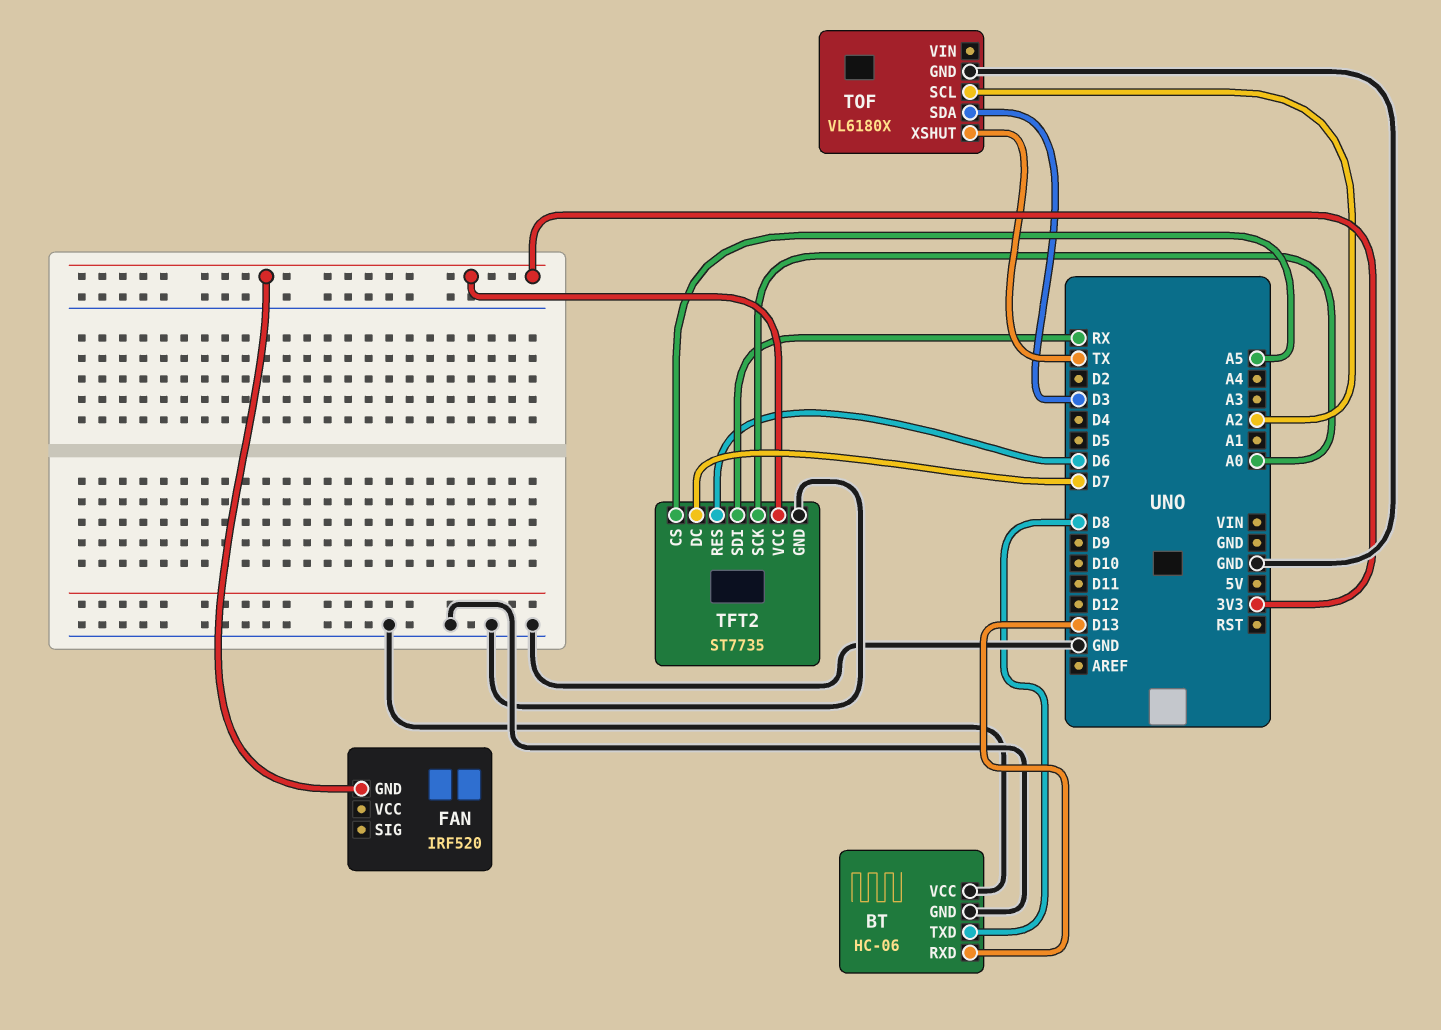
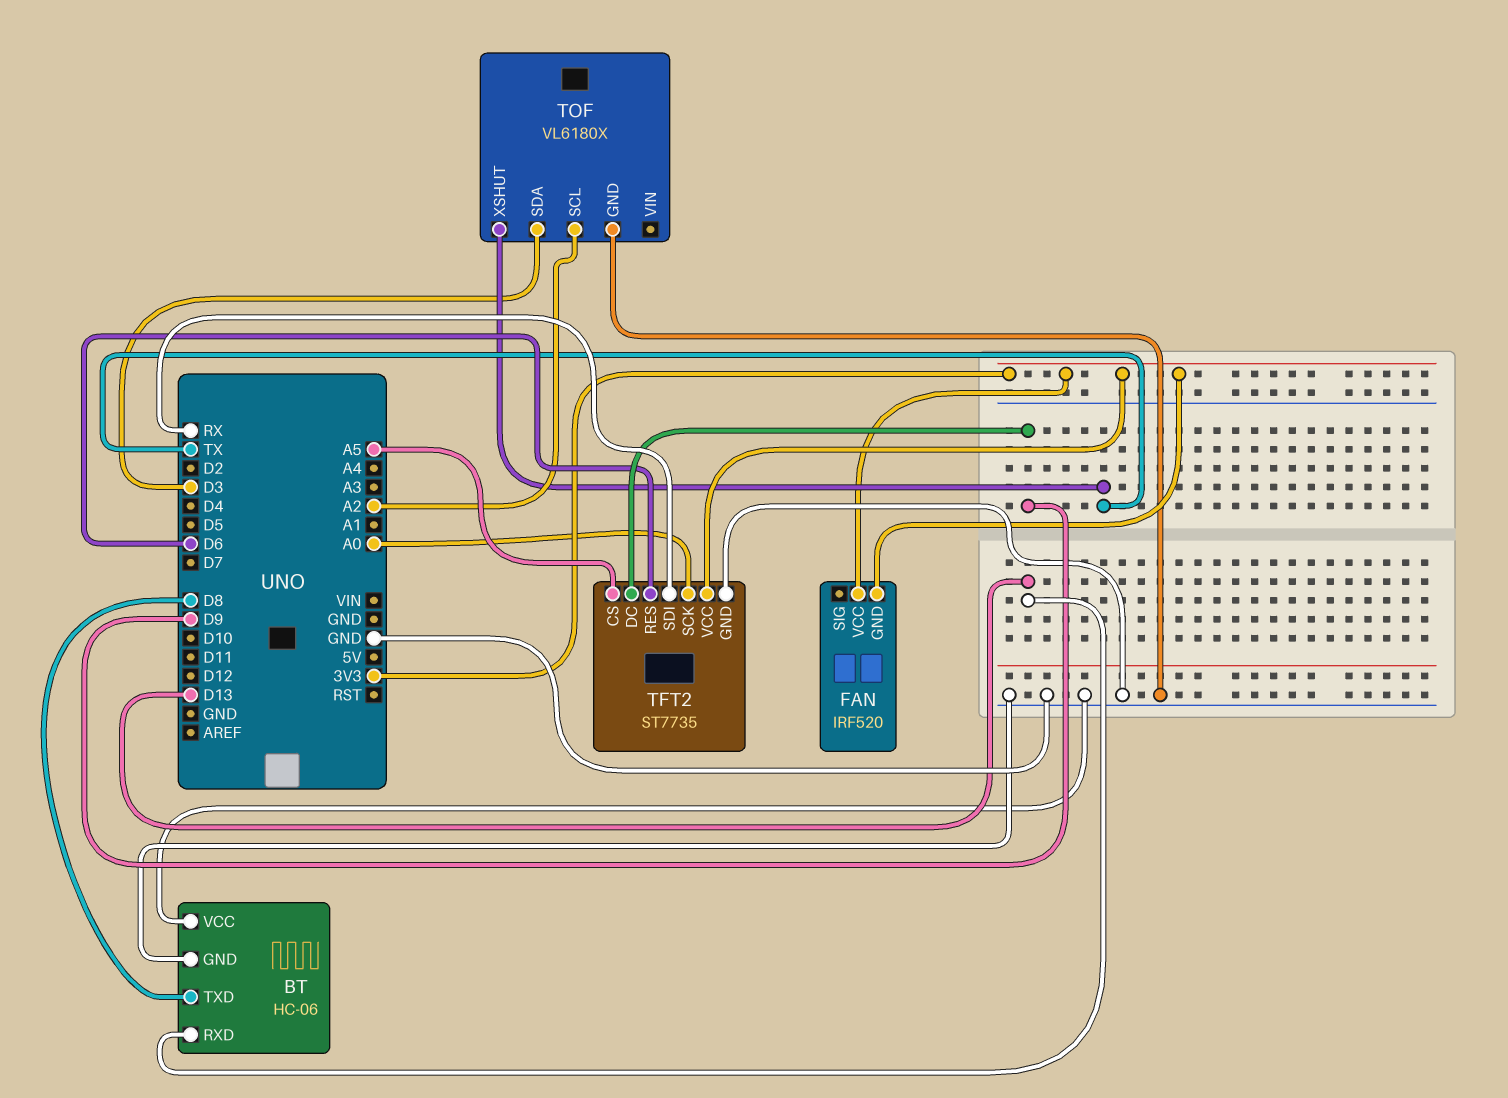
FAN pin VCC: none -> 3V3
TFT2 pin DC: D7 -> D9

